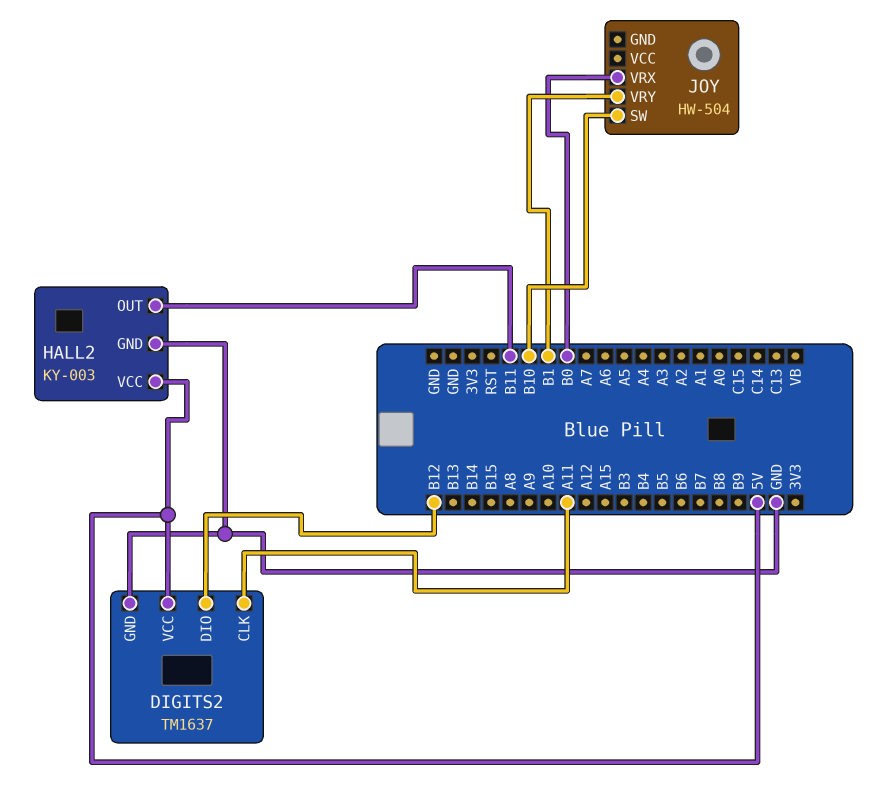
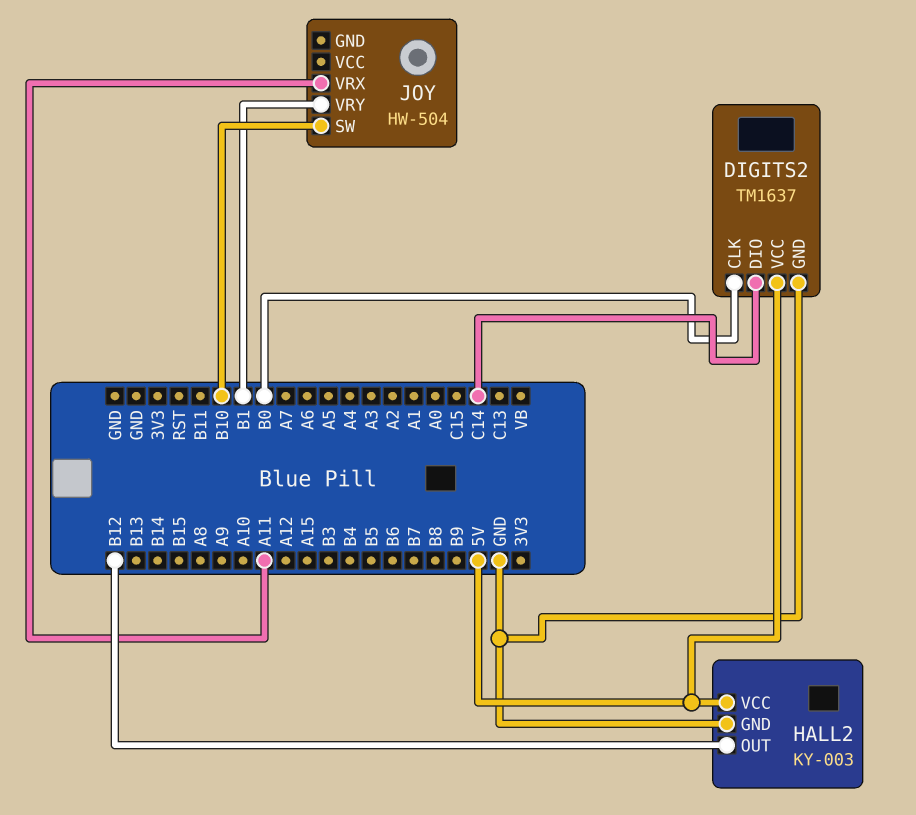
DIGITS2 pin CLK: A11 -> B0
DIGITS2 pin DIO: B12 -> C14
HALL2 pin OUT: B11 -> B12
JOY pin VRX: B0 -> A11

